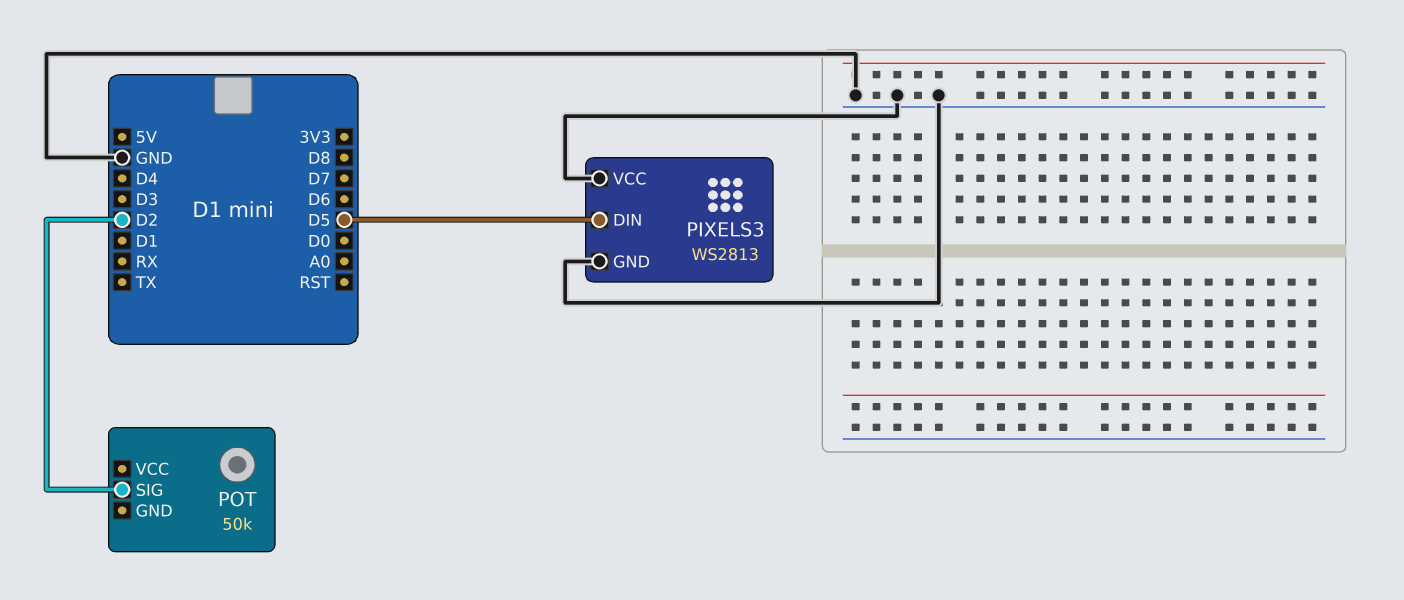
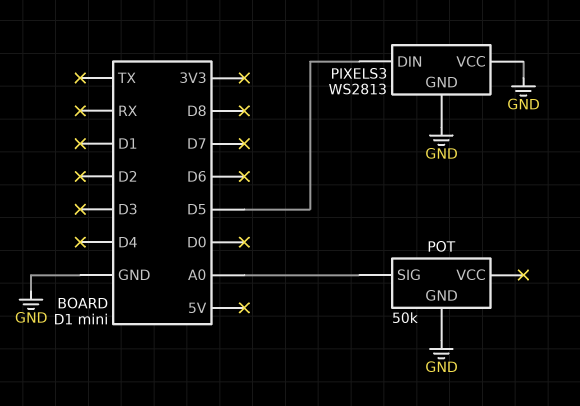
POT pin GND: none -> GND
POT pin SIG: D2 -> A0

